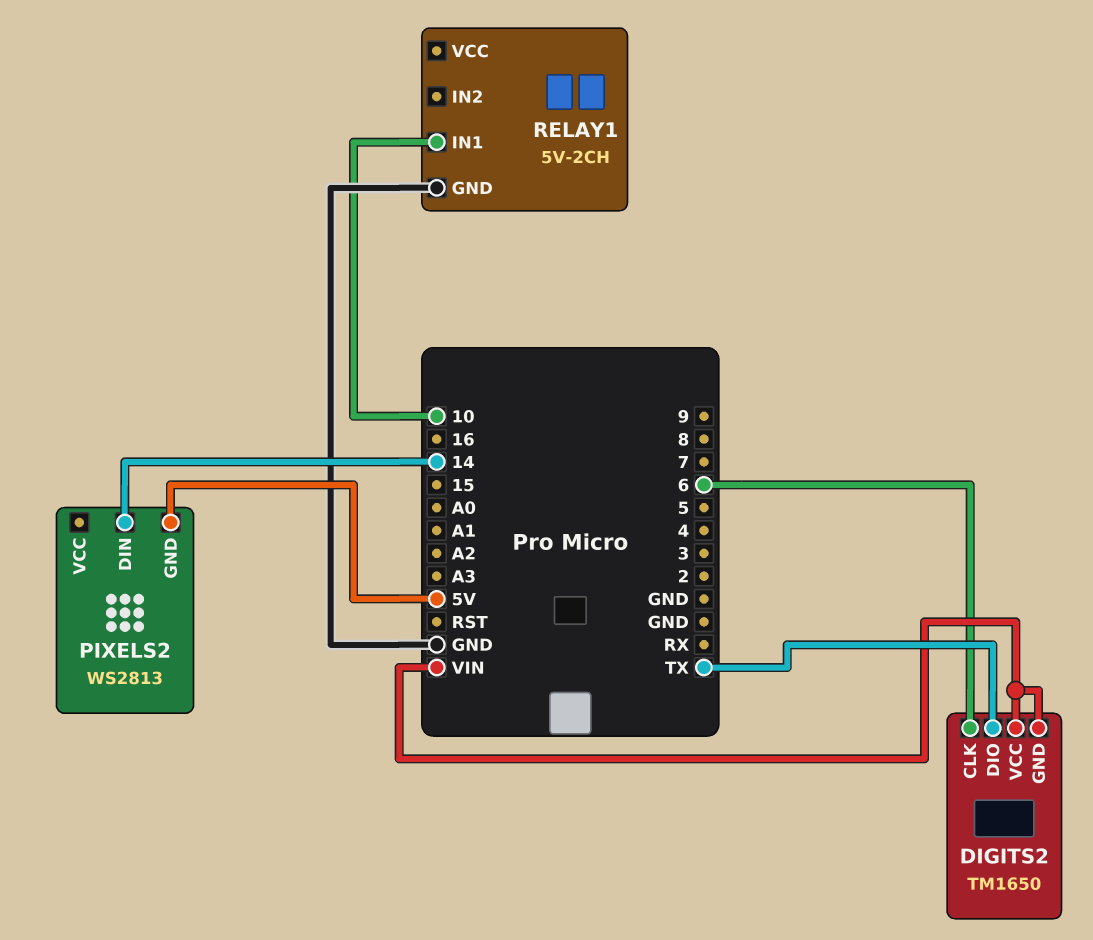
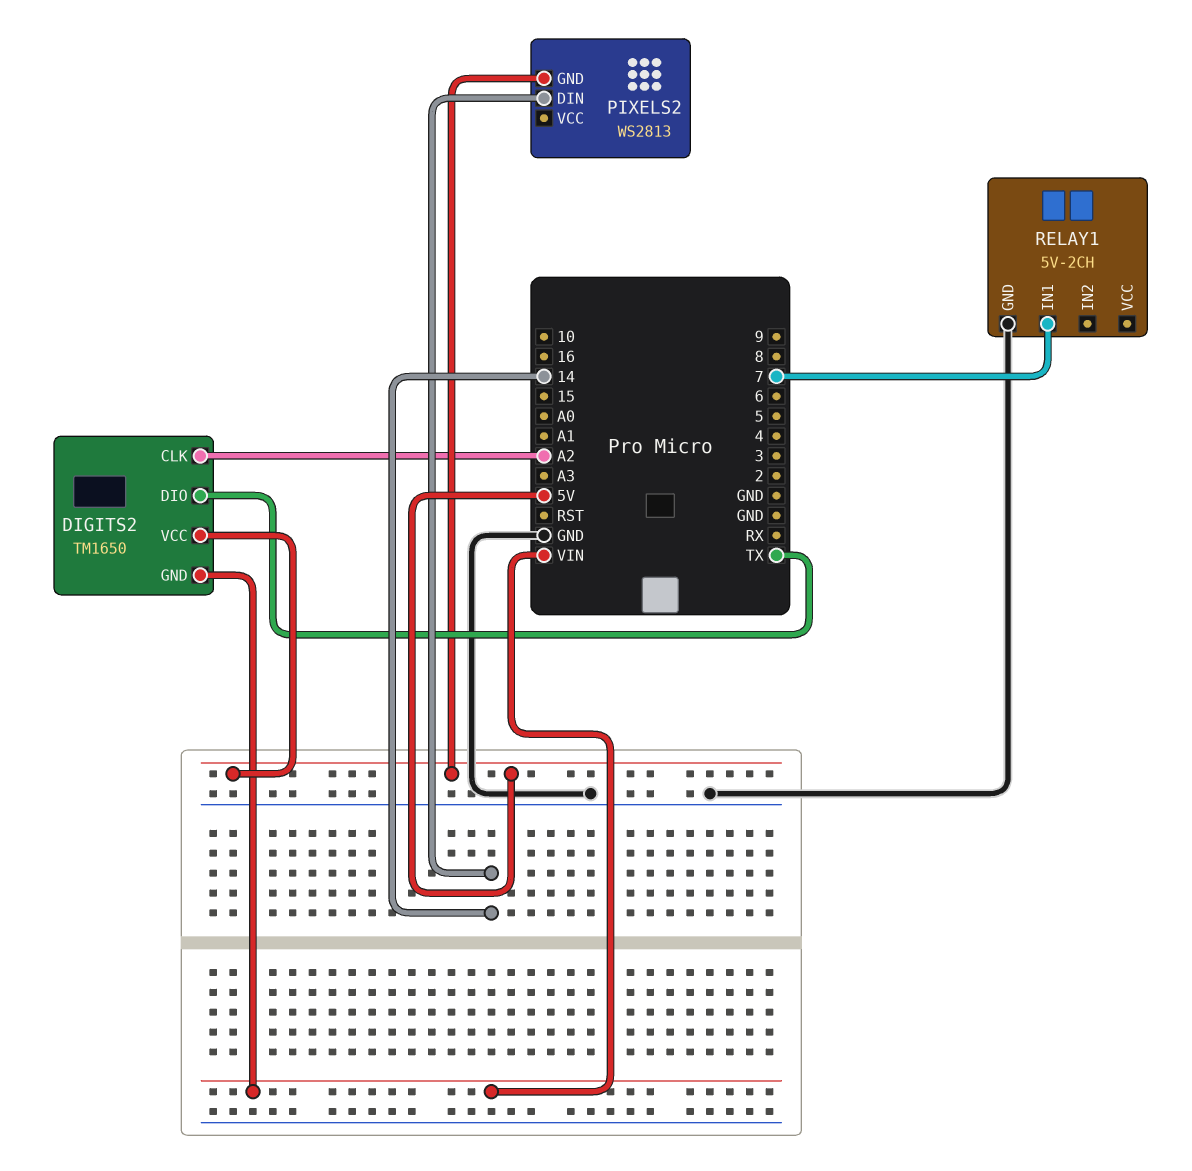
DIGITS2 pin CLK: 6 -> A2
DIGITS2 pin VCC: VIN -> 5V
RELAY1 pin IN1: 10 -> 7

